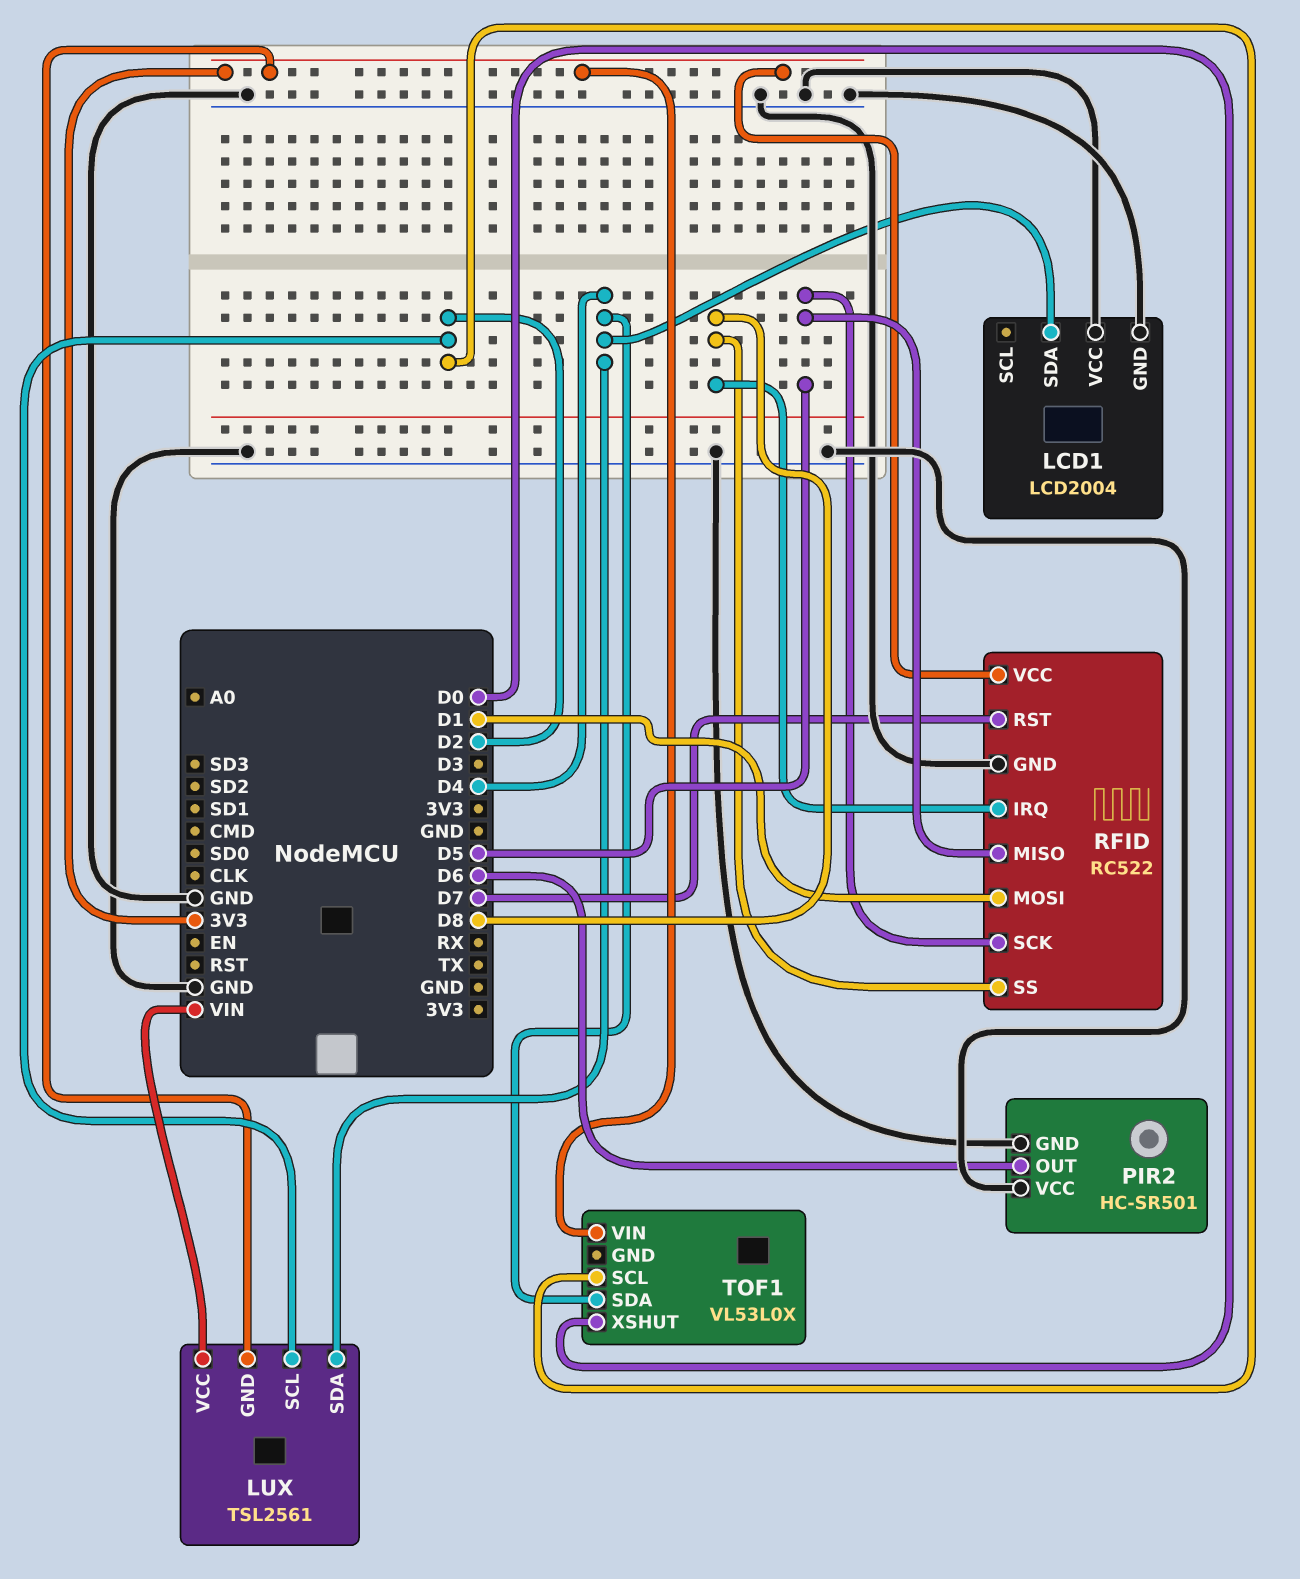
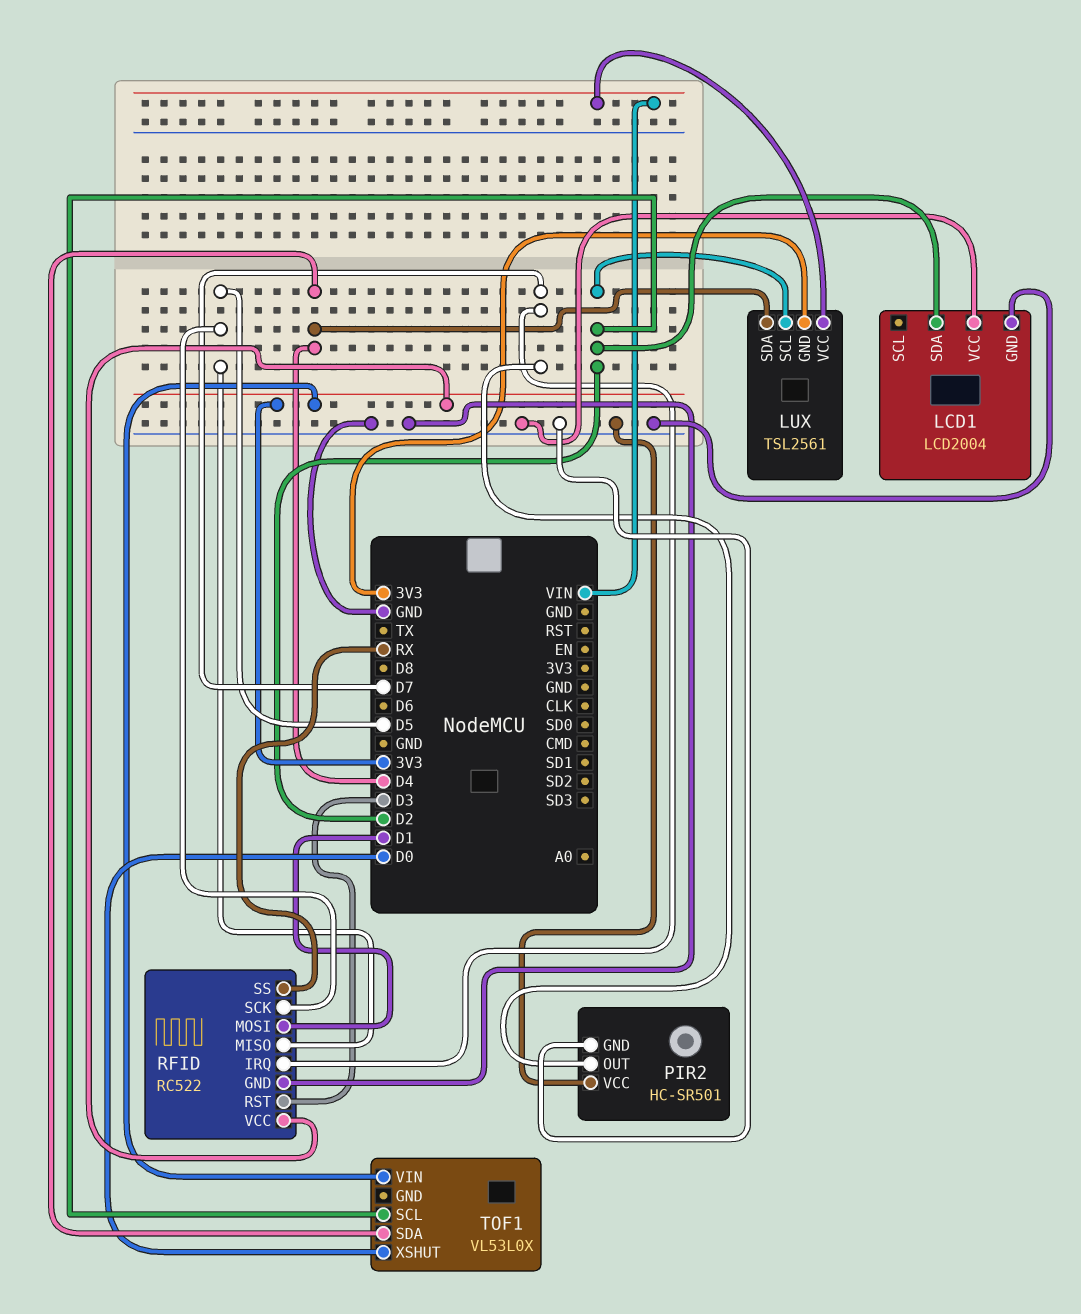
LCD1 pin SDA: D4 -> D2
PIR2 pin OUT: D6 -> D7
RFID pin IRQ: D8 -> D7
RFID pin RST: D7 -> D3
RFID pin SS: D8 -> RX

